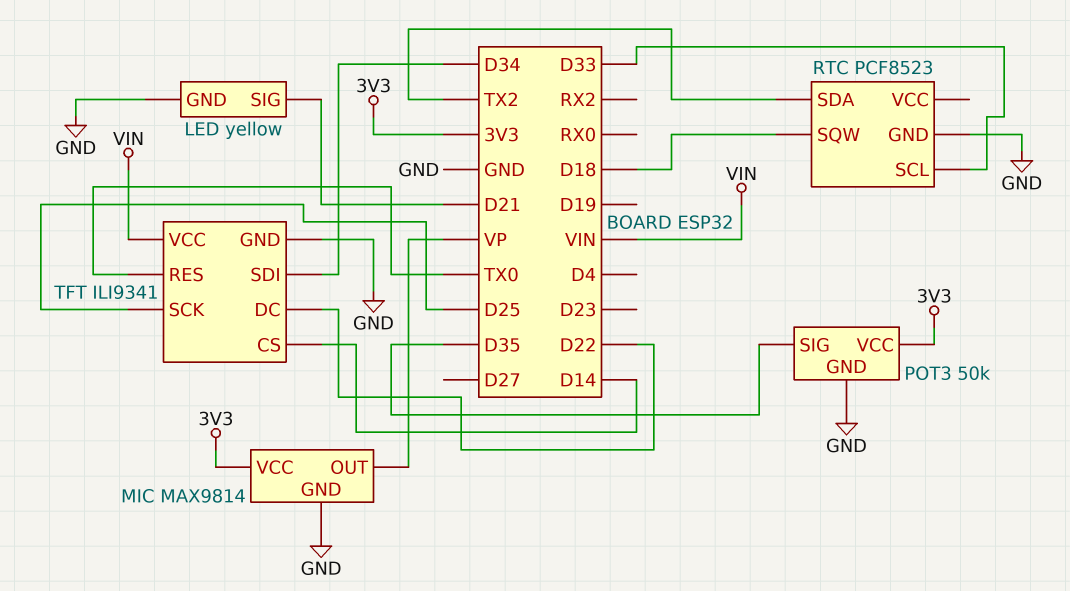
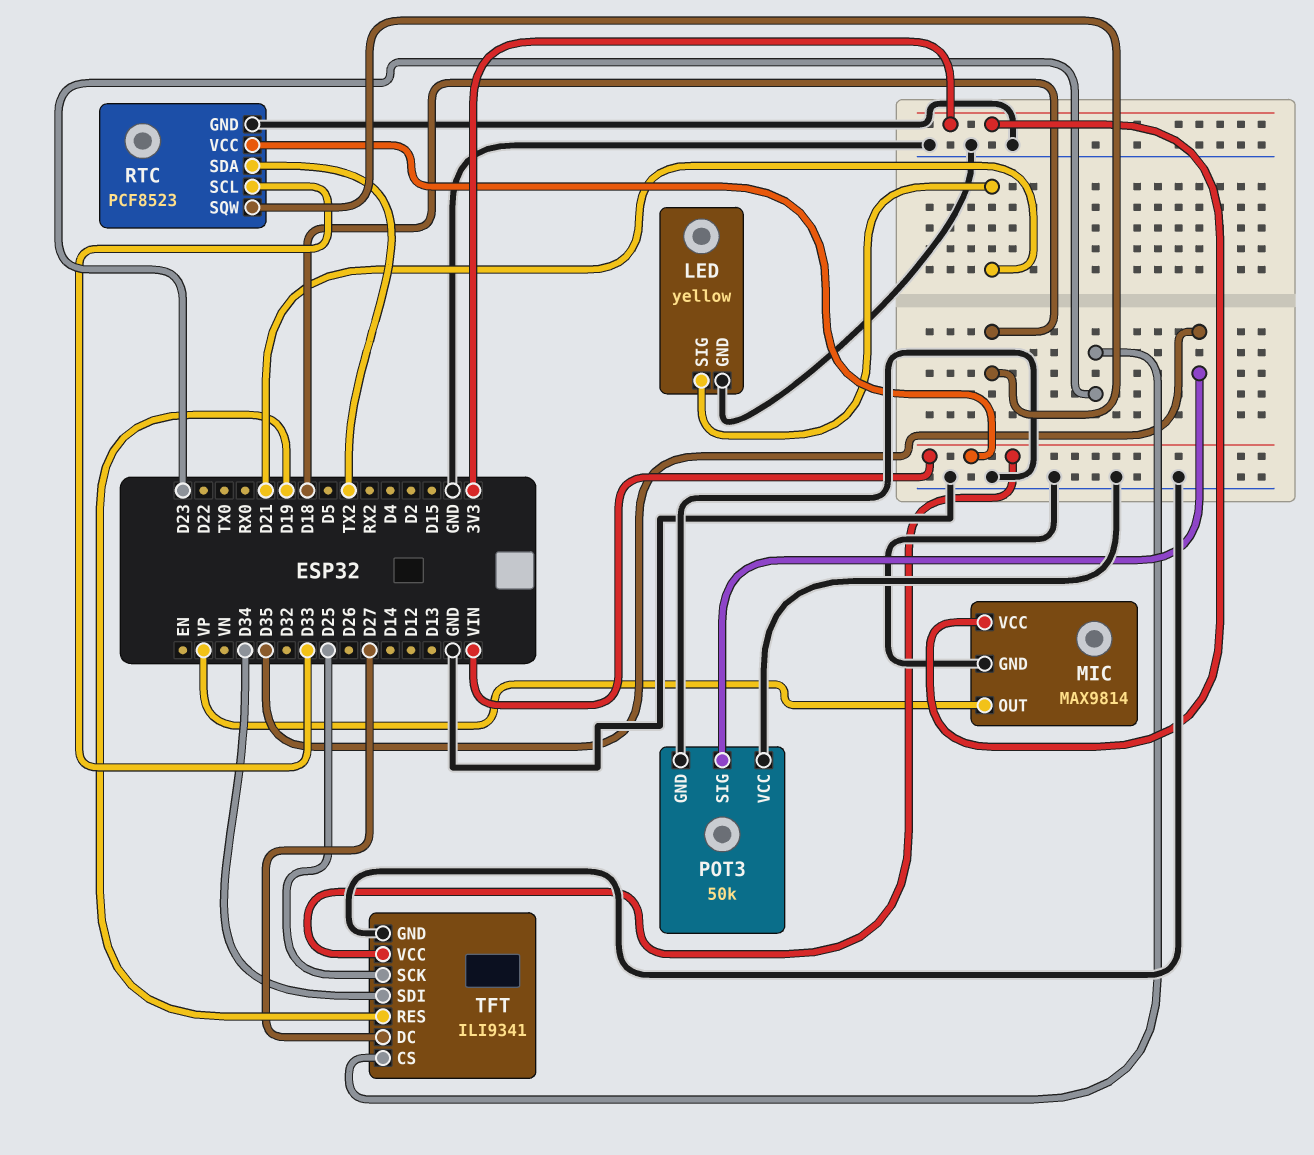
POT3 pin VCC: 3V3 -> GND
RTC pin VCC: none -> VIN
TFT pin CS: D14 -> D23
TFT pin DC: D22 -> D27
TFT pin RES: TX0 -> D19

